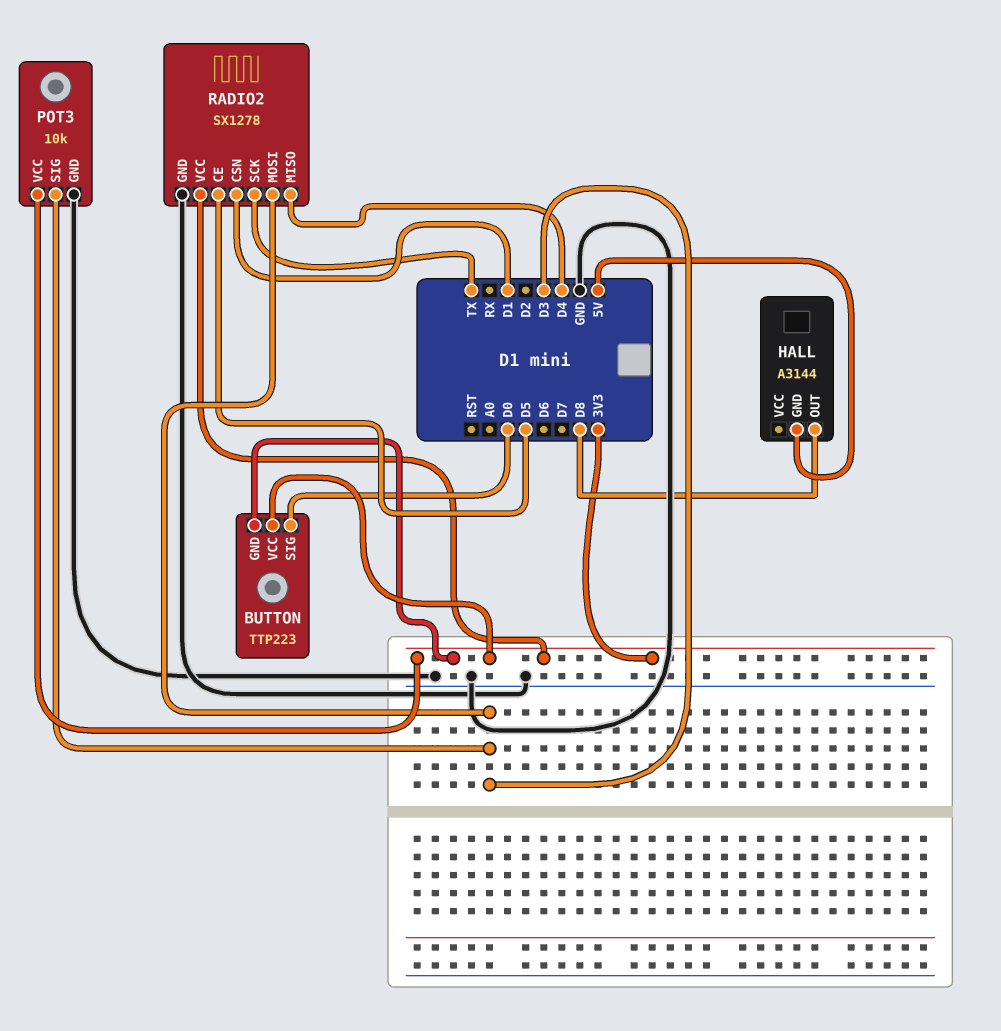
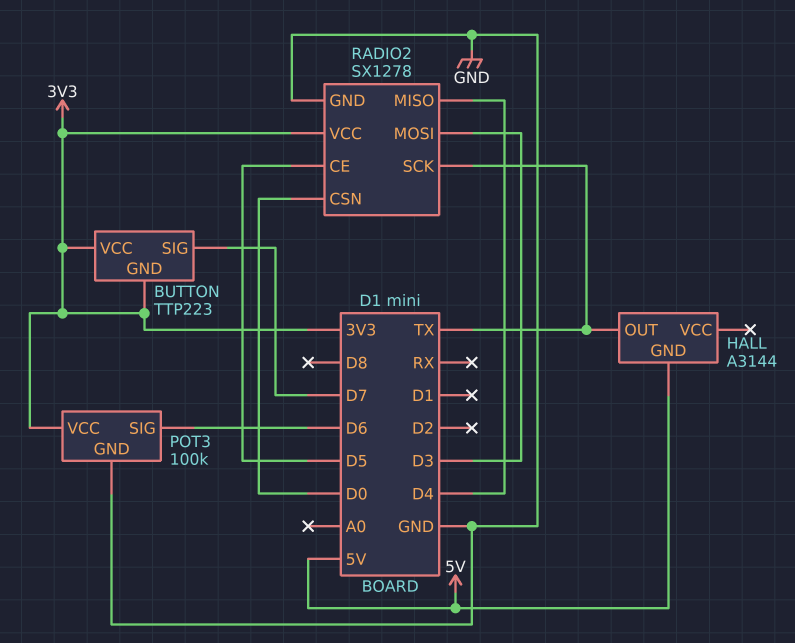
BUTTON pin SIG: D0 -> D7
HALL pin OUT: D8 -> TX
POT3: 10k -> 100k
POT3 pin SIG: D3 -> D6
RADIO2 pin CSN: D1 -> D0

